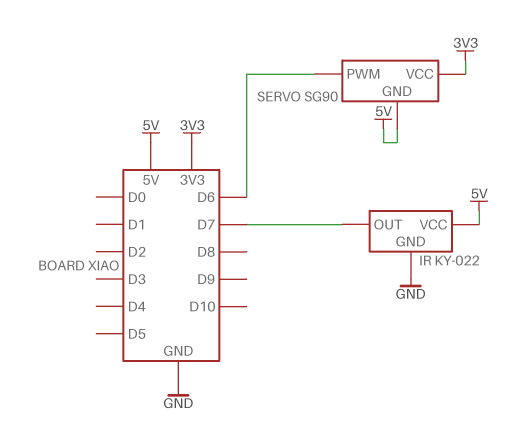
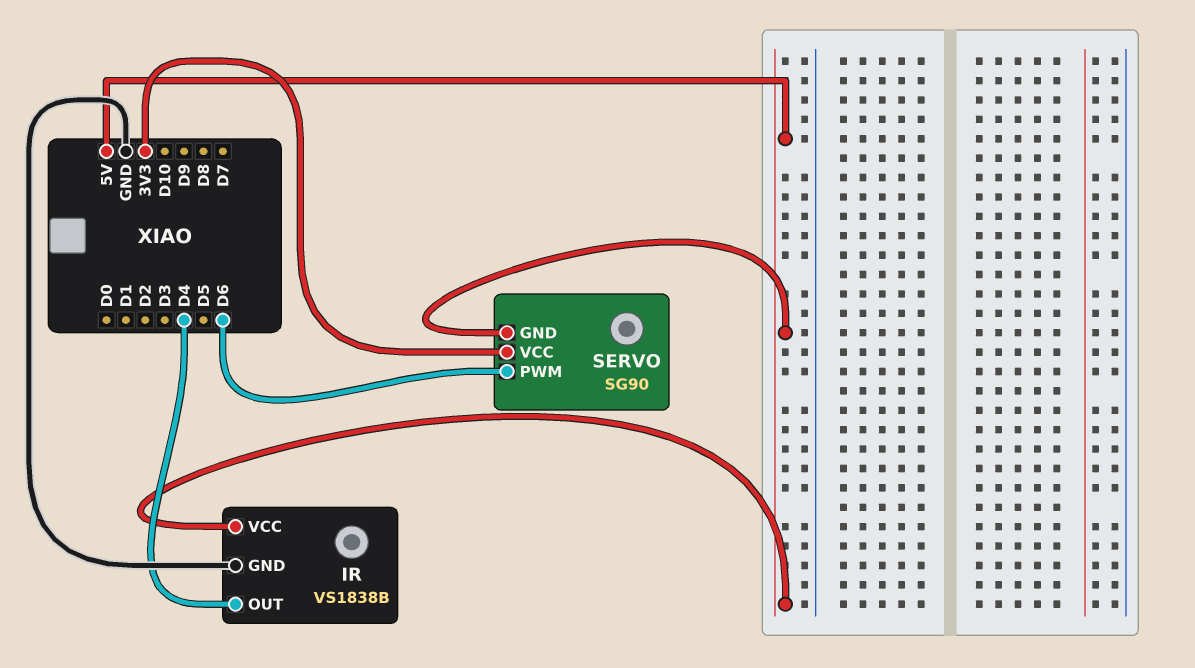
IR: KY-022 -> VS1838B
IR pin OUT: D7 -> D4

